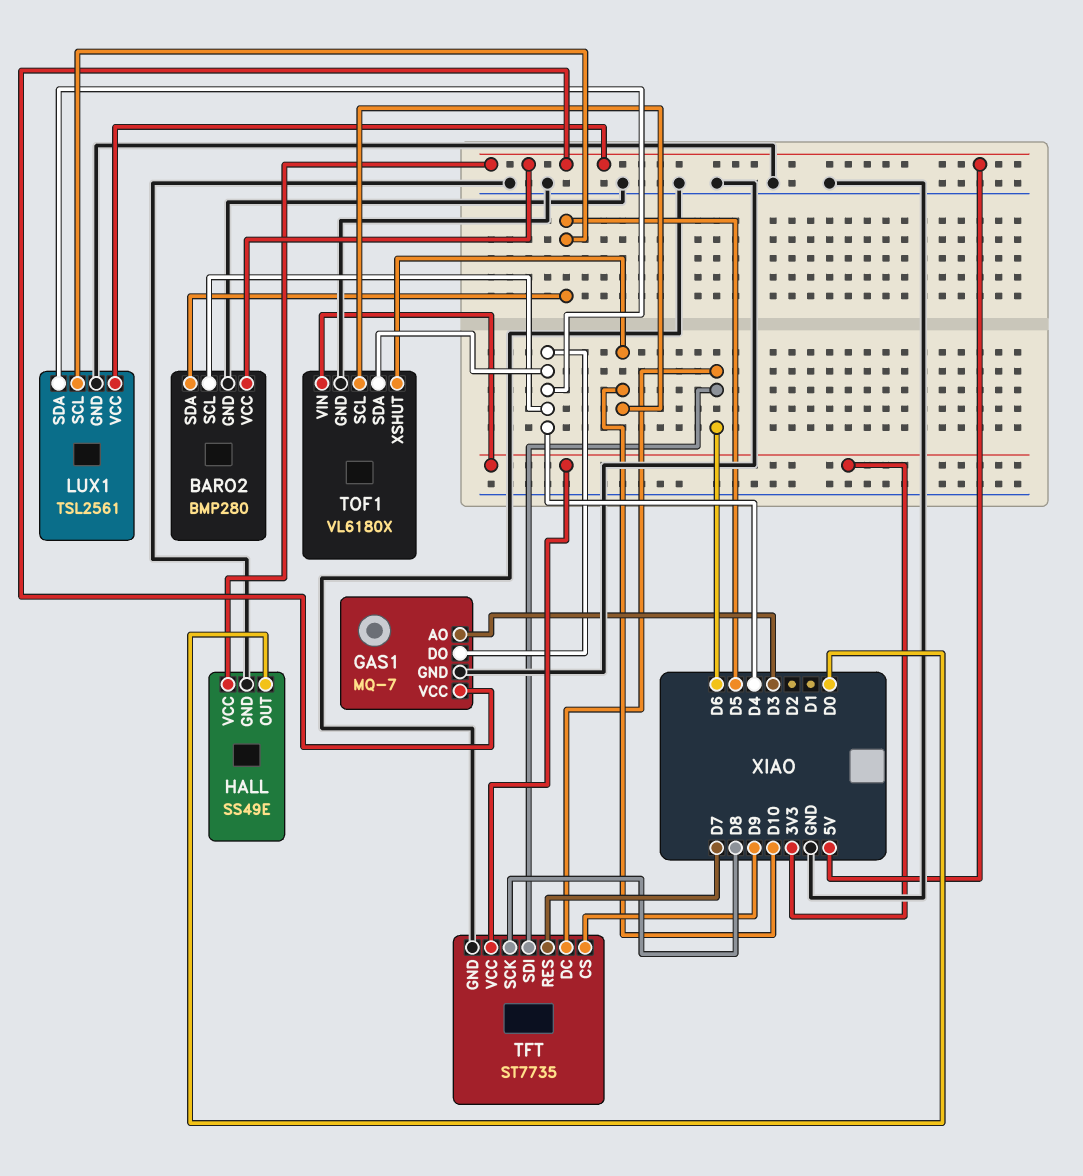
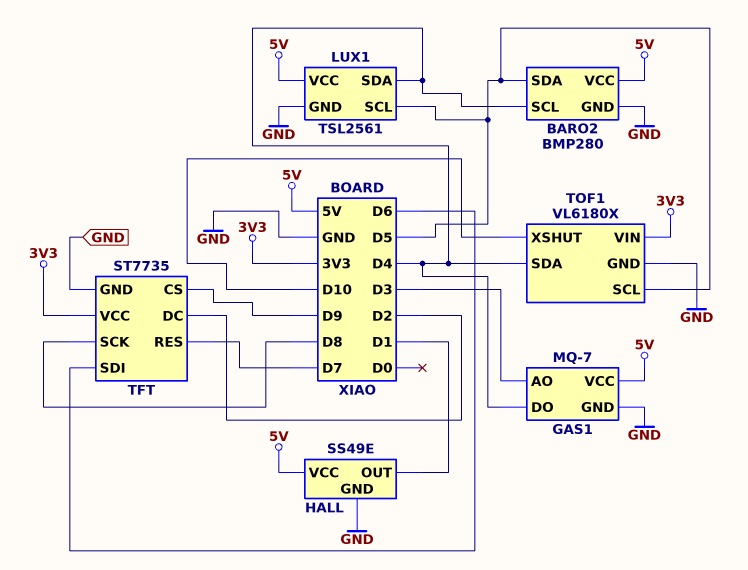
HALL pin OUT: D0 -> D1
TFT pin DC: D6 -> D2
TOF1 pin SCL: D10 -> D5

